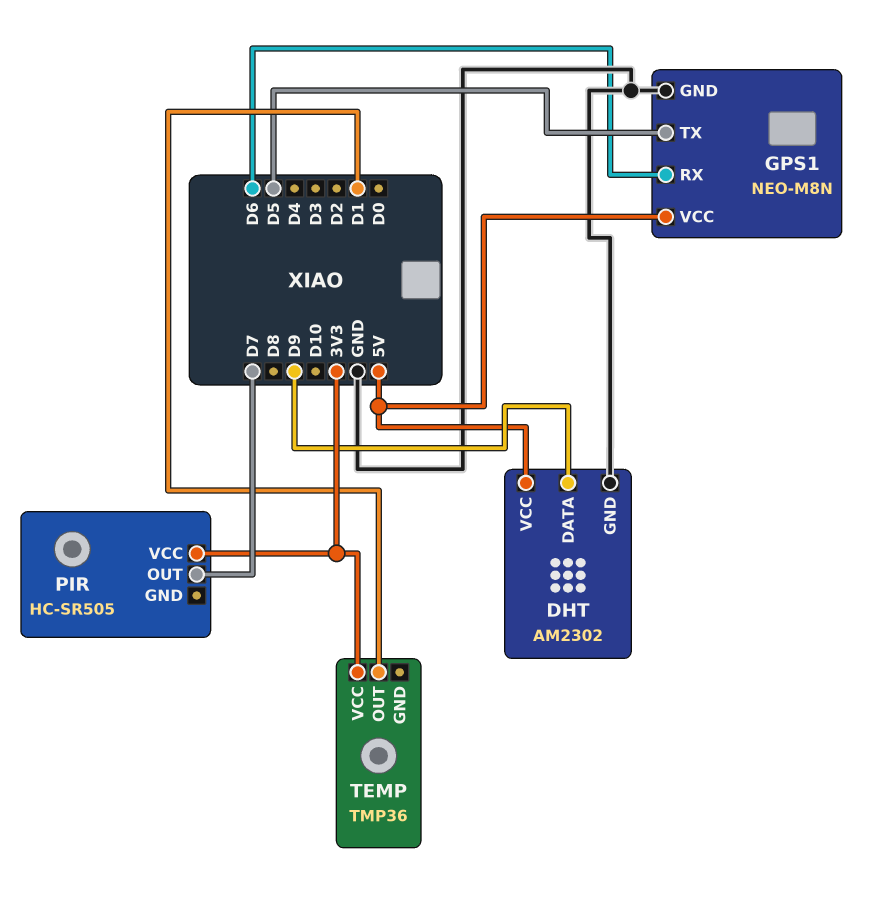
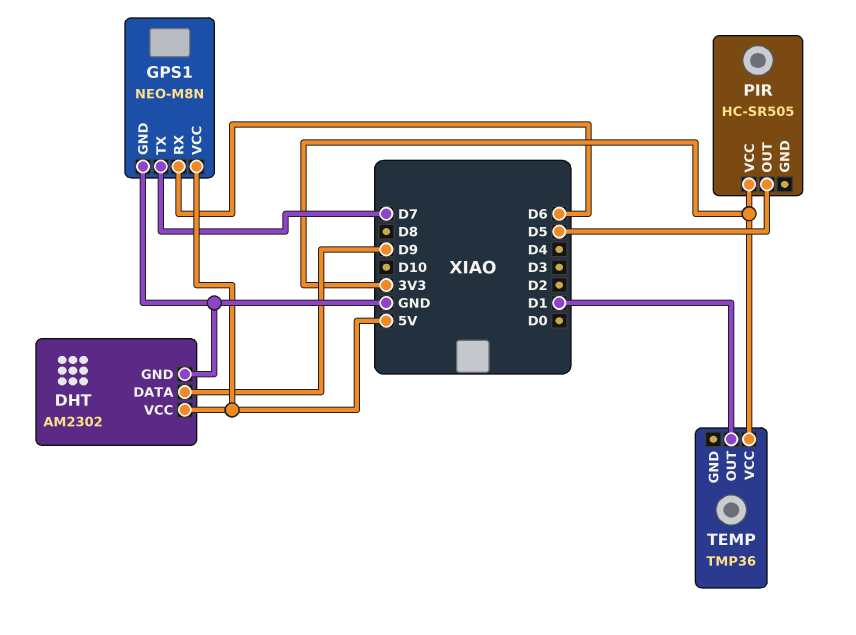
GPS1 pin TX: D5 -> D7
PIR pin OUT: D7 -> D5

